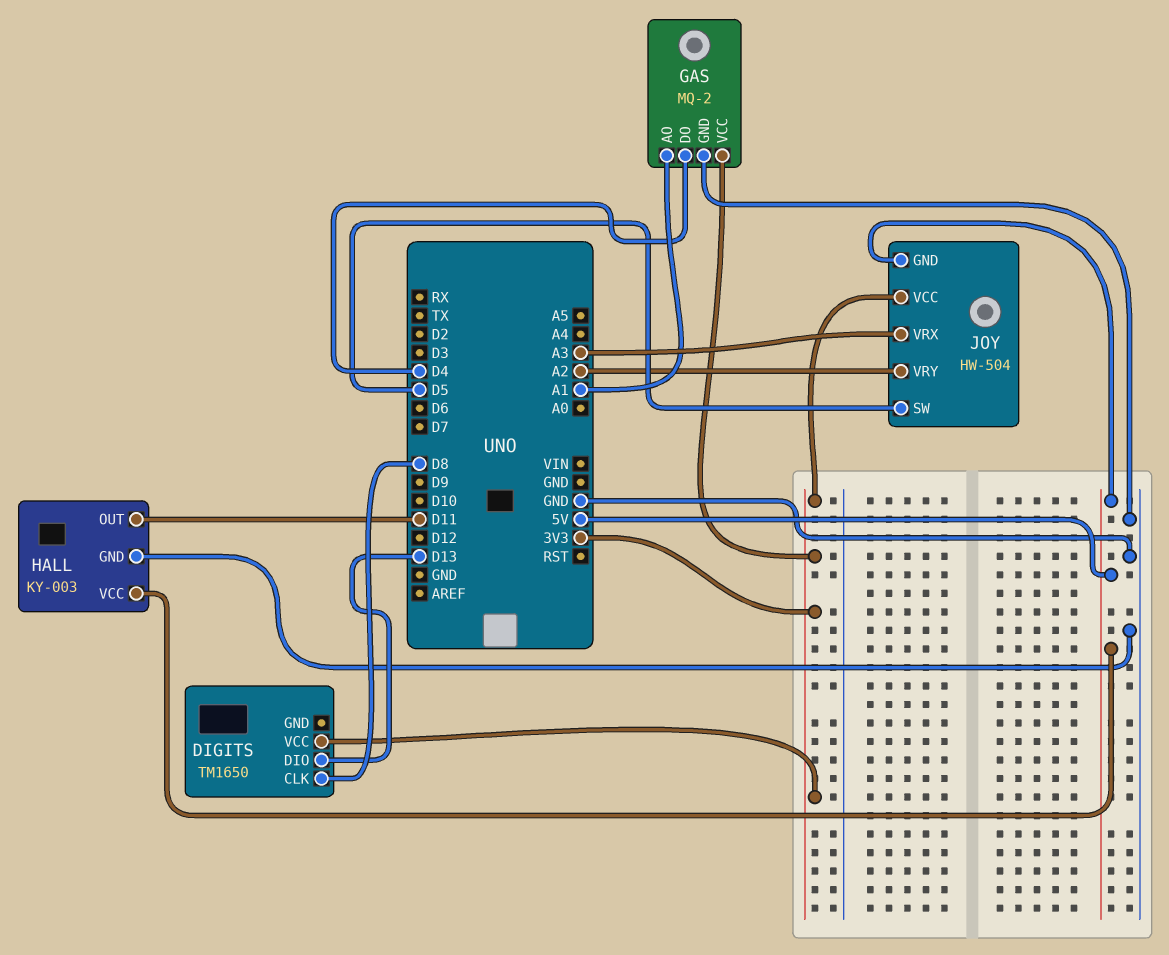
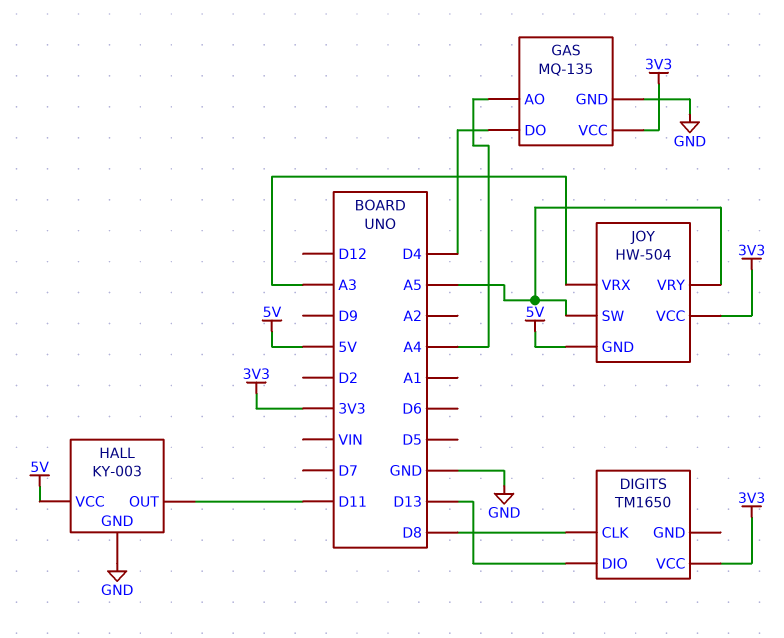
GAS: MQ-2 -> MQ-135
GAS pin AO: A1 -> A4
JOY pin SW: D5 -> A5
JOY pin VRY: A2 -> A5

